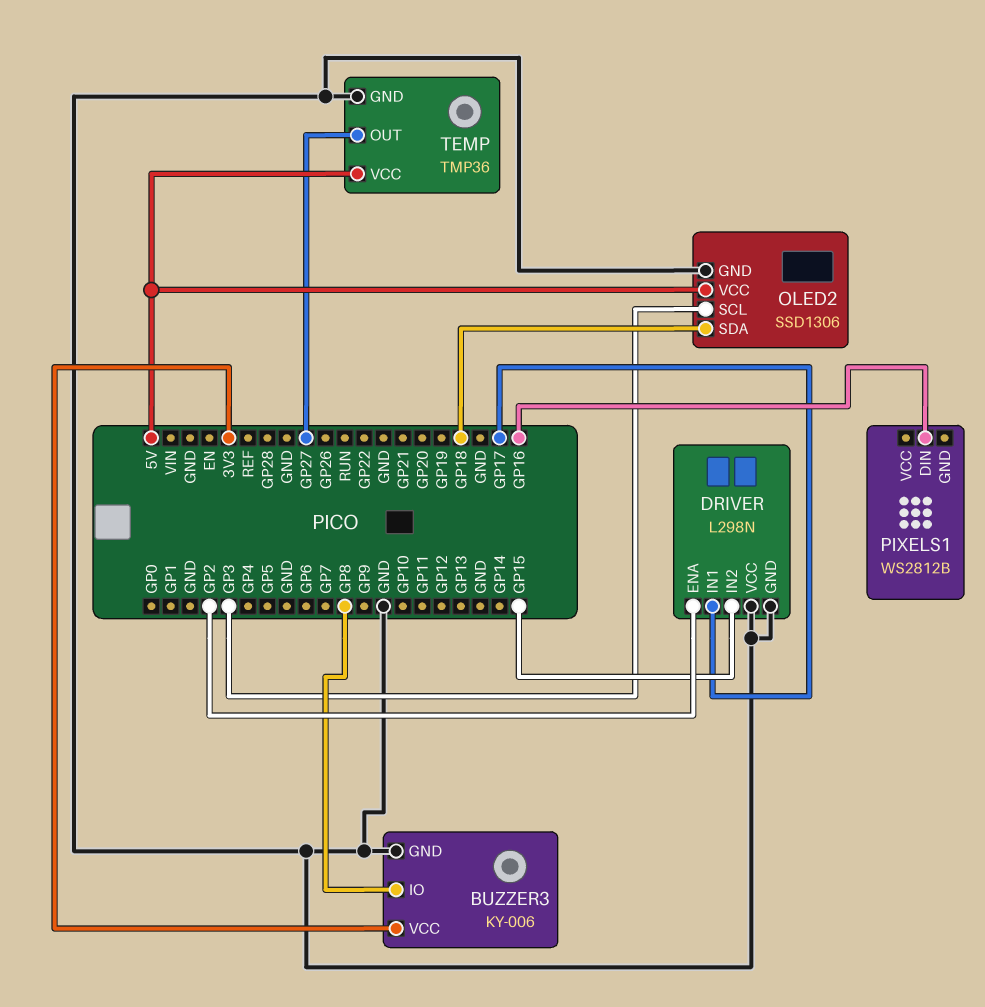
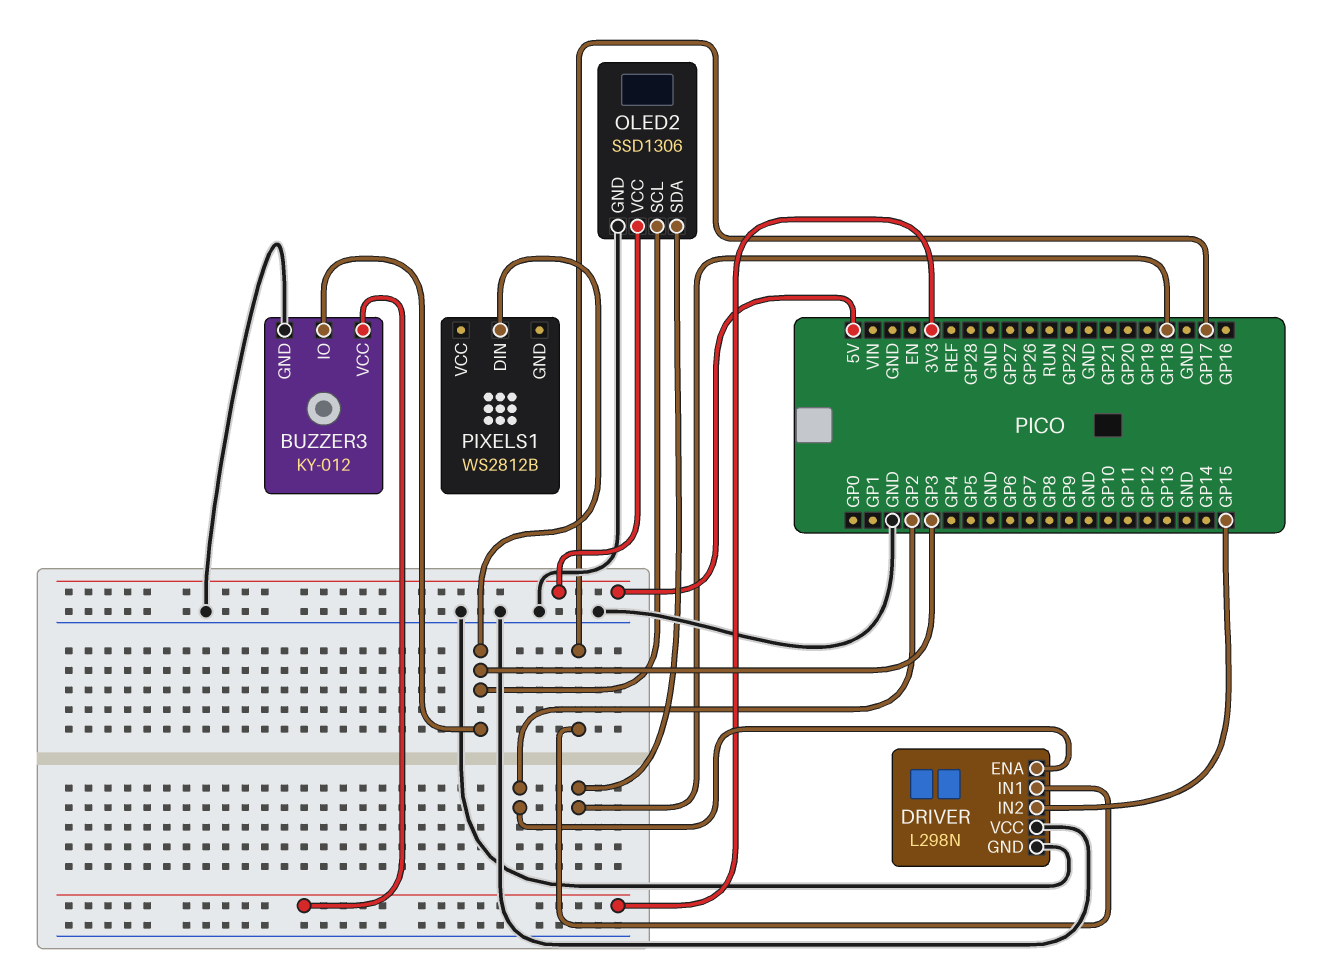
BUZZER3: KY-006 -> KY-012
BUZZER3 pin IO: GP8 -> GP3
PIXELS1 pin DIN: GP16 -> GP3
TEMP: TMP36 -> none
TEMP pin GND: GND -> none
TEMP pin OUT: GP27 -> none
TEMP pin VCC: 5V -> none

